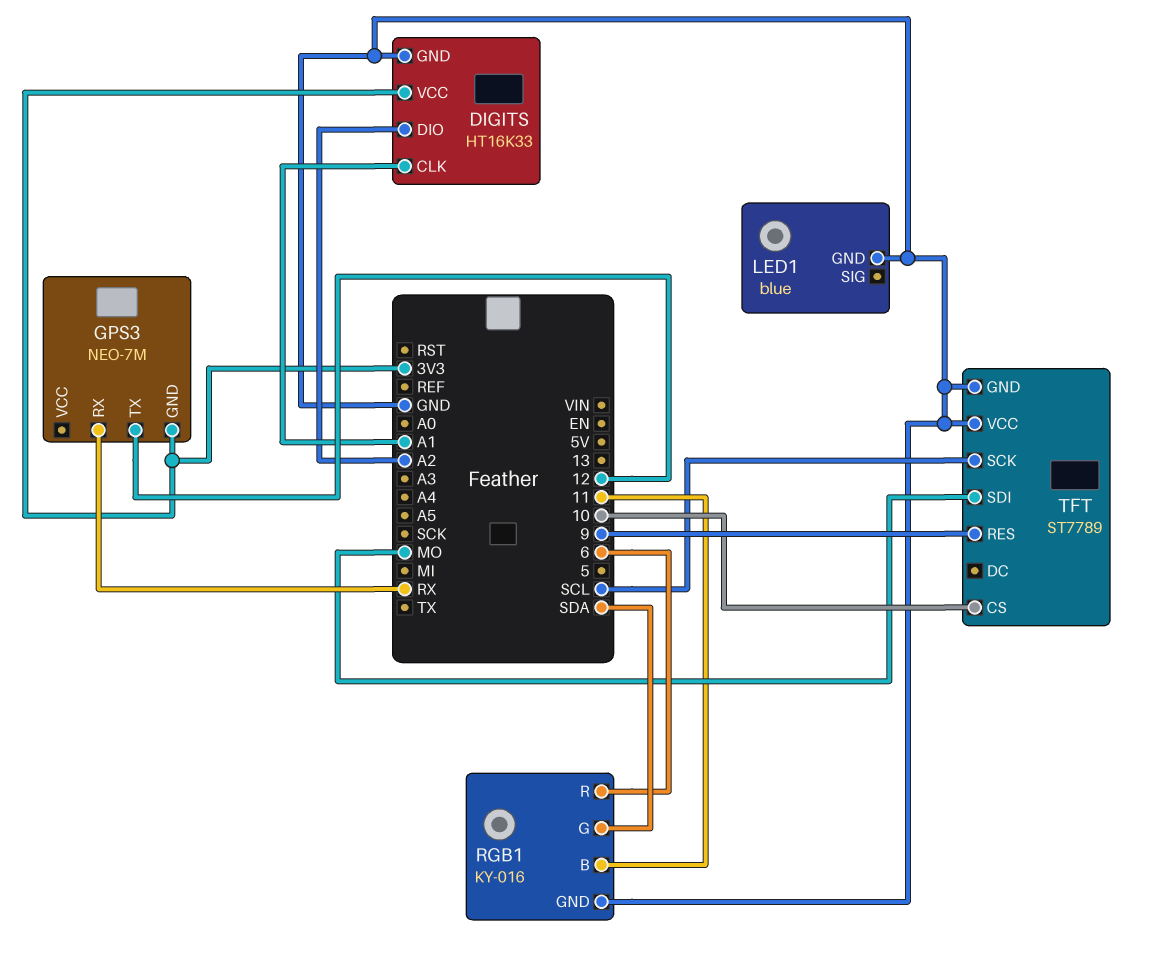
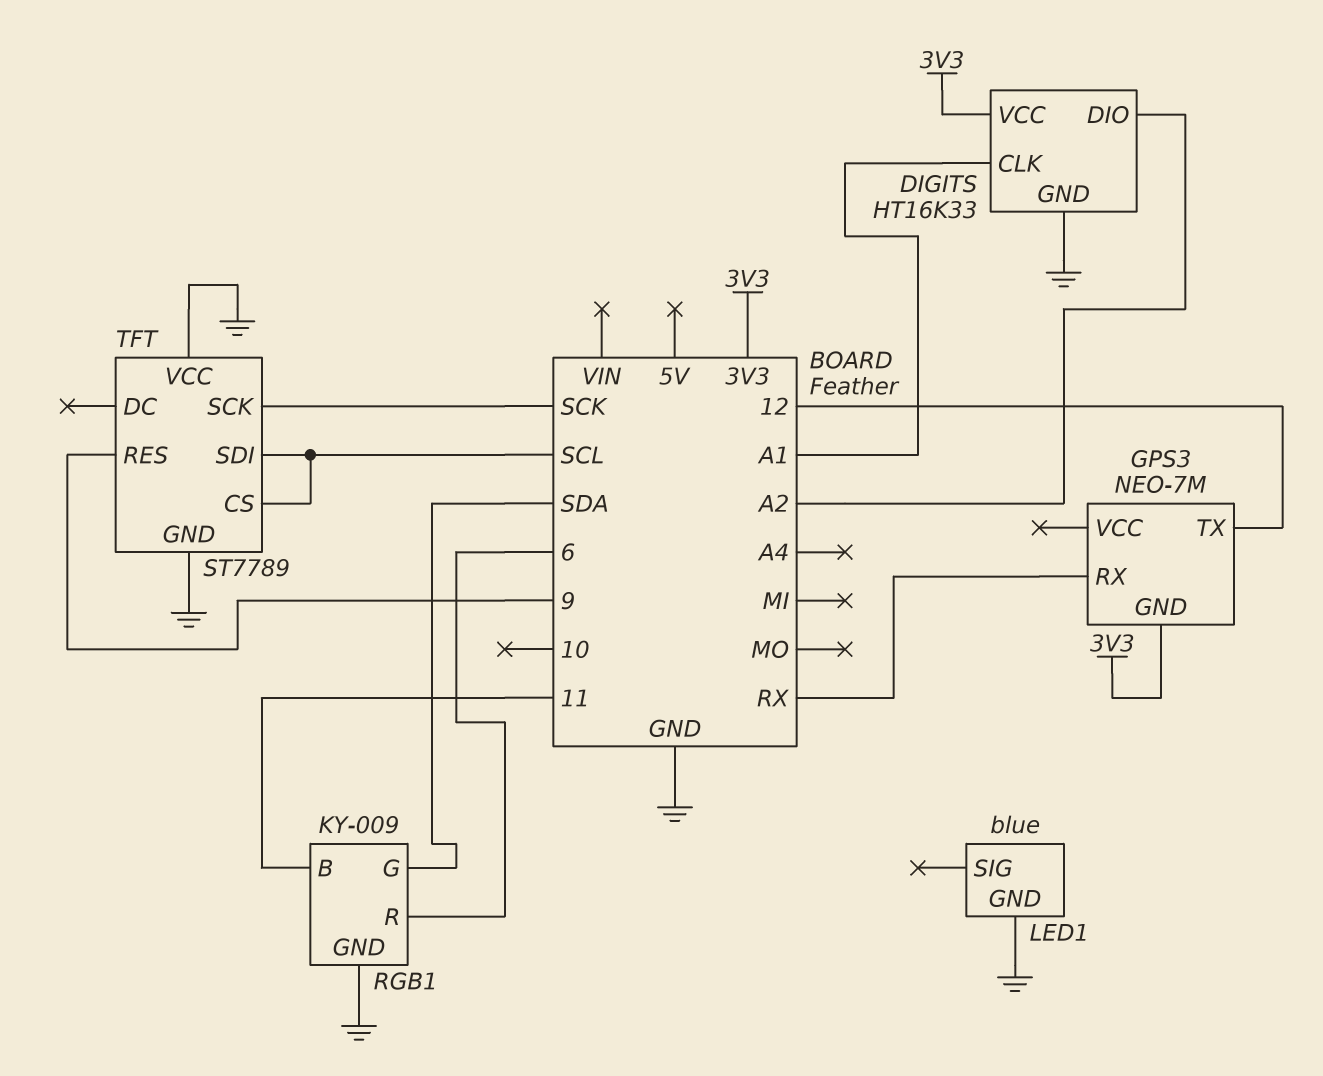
RGB1: KY-016 -> KY-009
TFT pin CS: 10 -> SCL
TFT pin SCK: SCL -> SCK
TFT pin SDI: MO -> SCL

